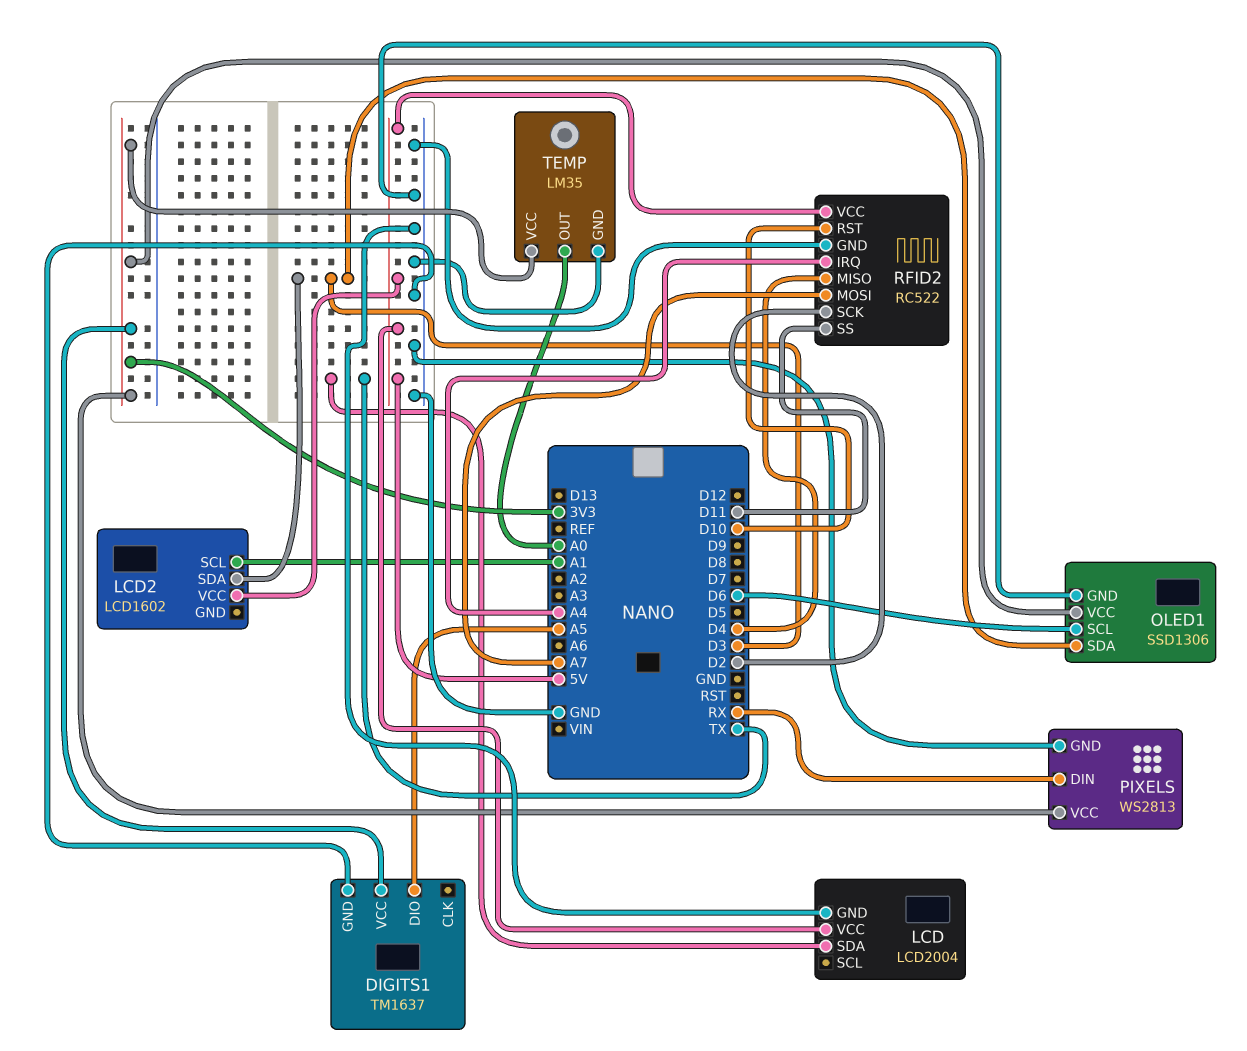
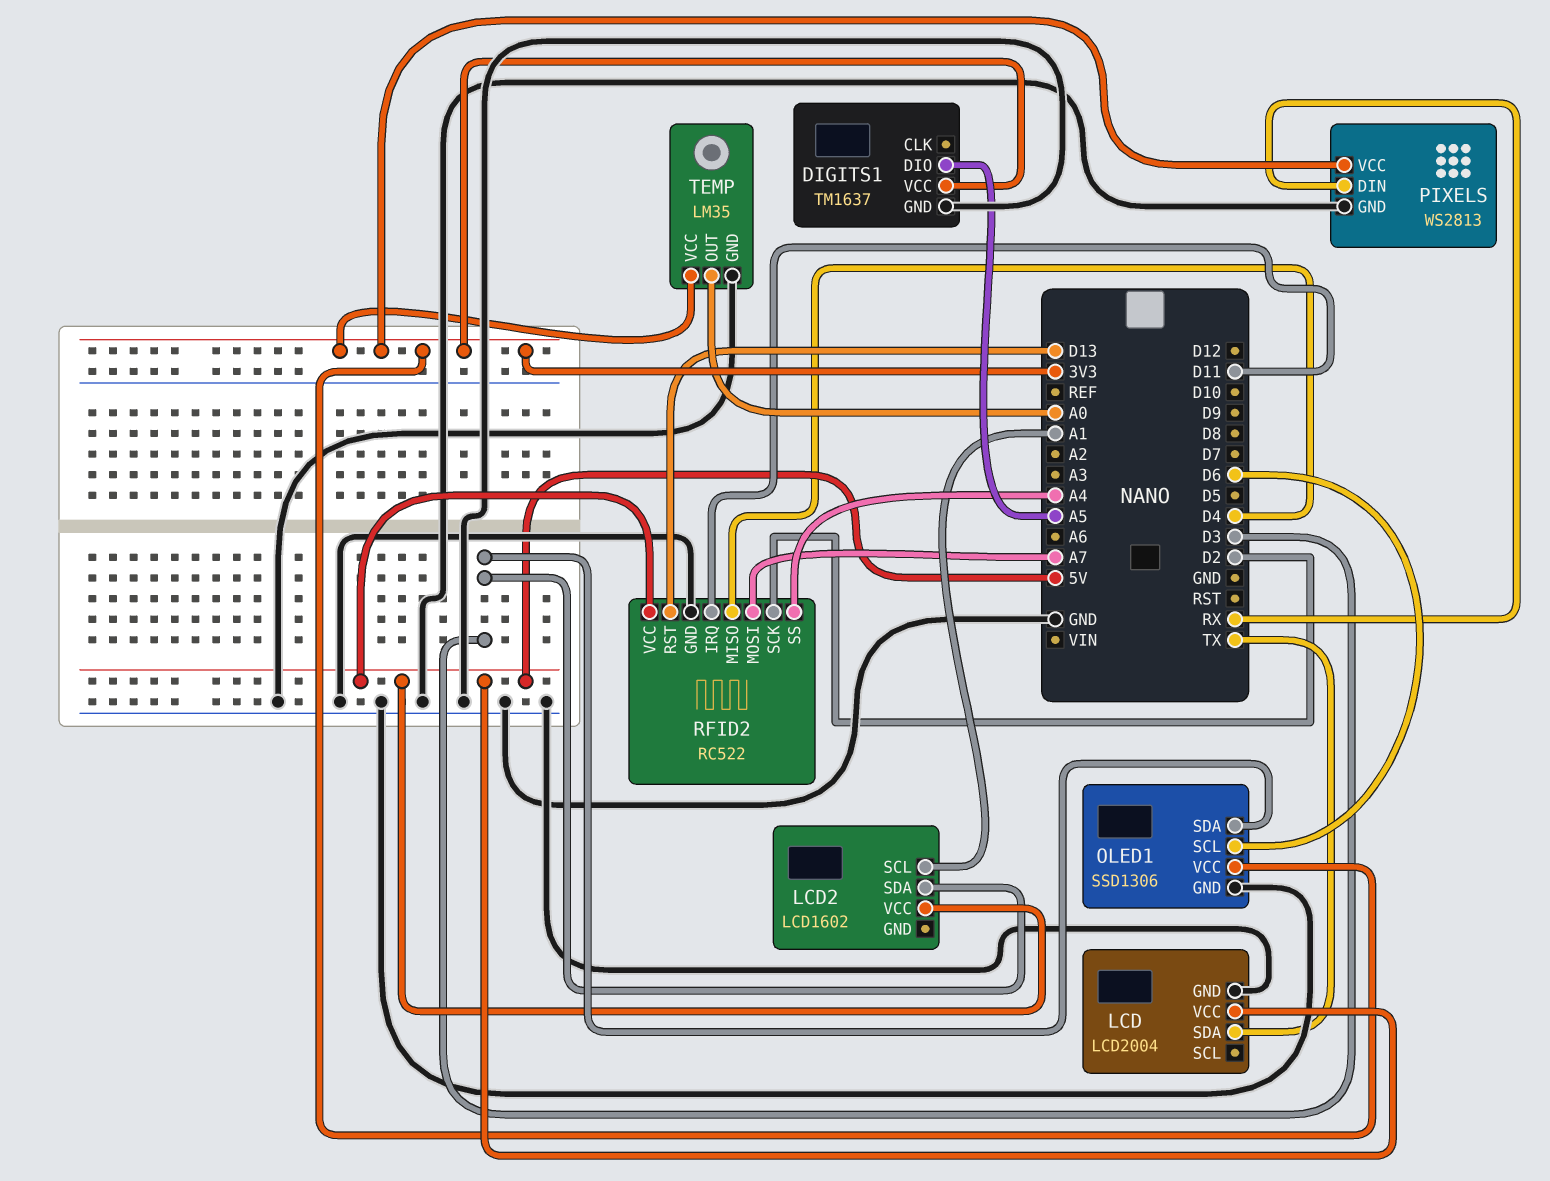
RFID2 pin IRQ: A4 -> D11
RFID2 pin RST: D10 -> D13
RFID2 pin SS: D11 -> A4

